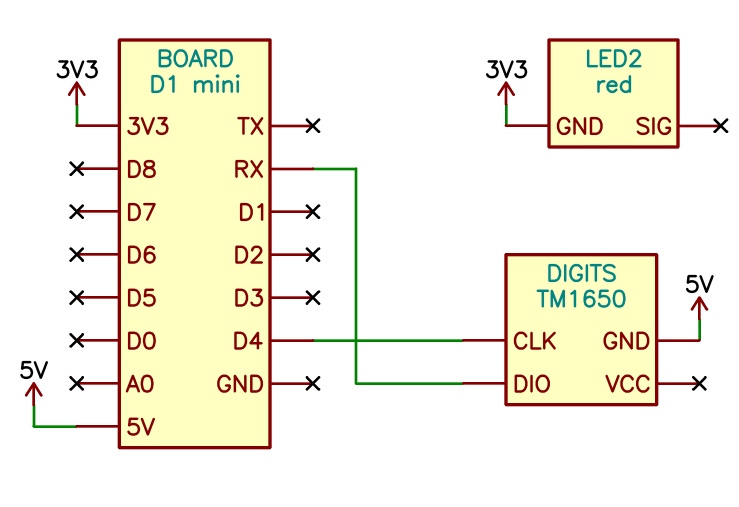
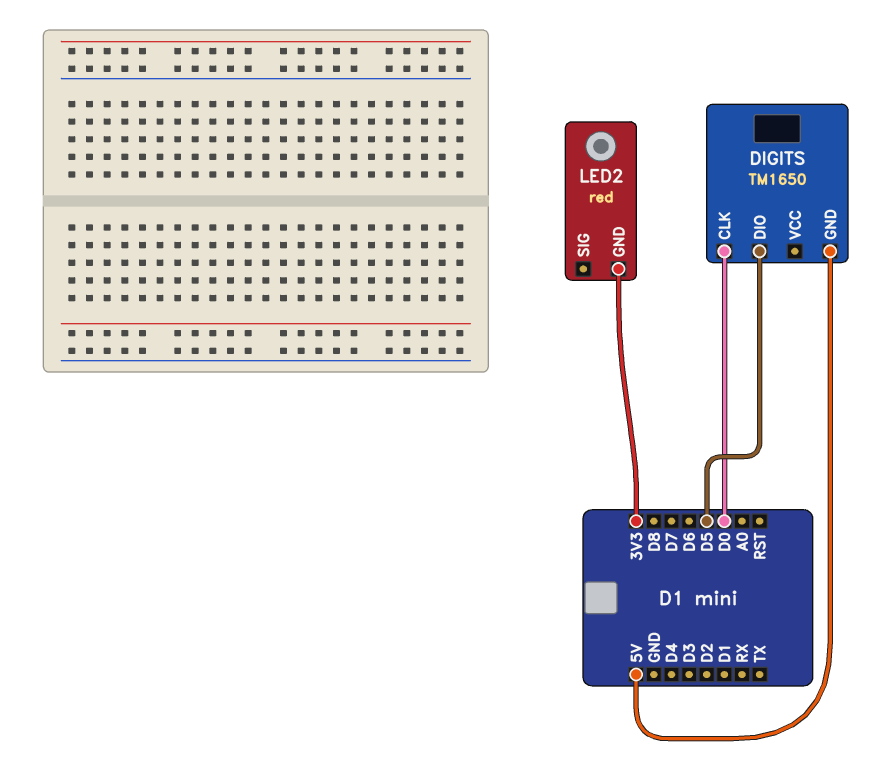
DIGITS pin CLK: D4 -> D0
DIGITS pin DIO: RX -> D5

